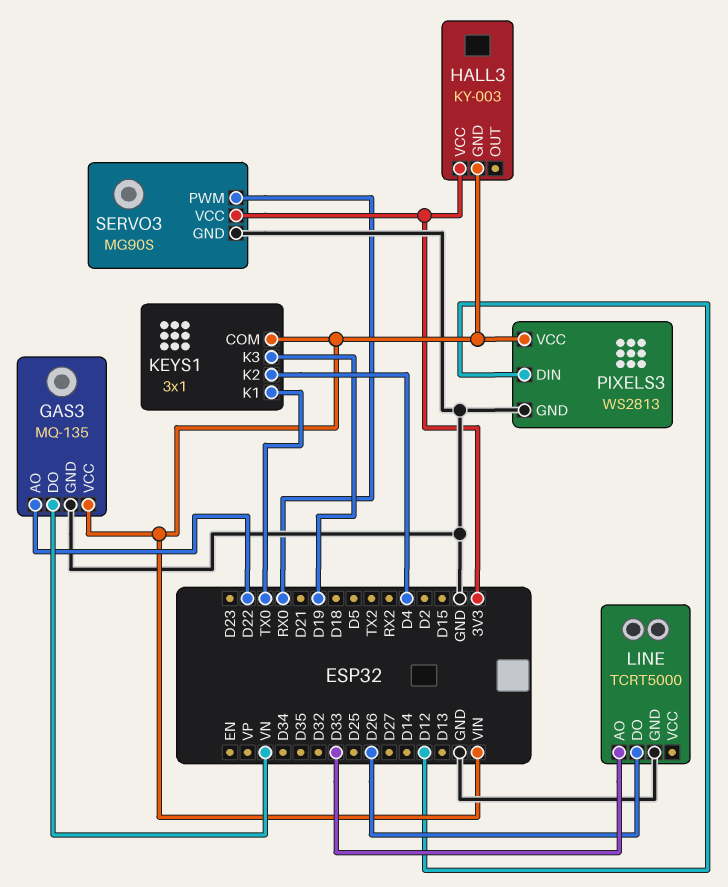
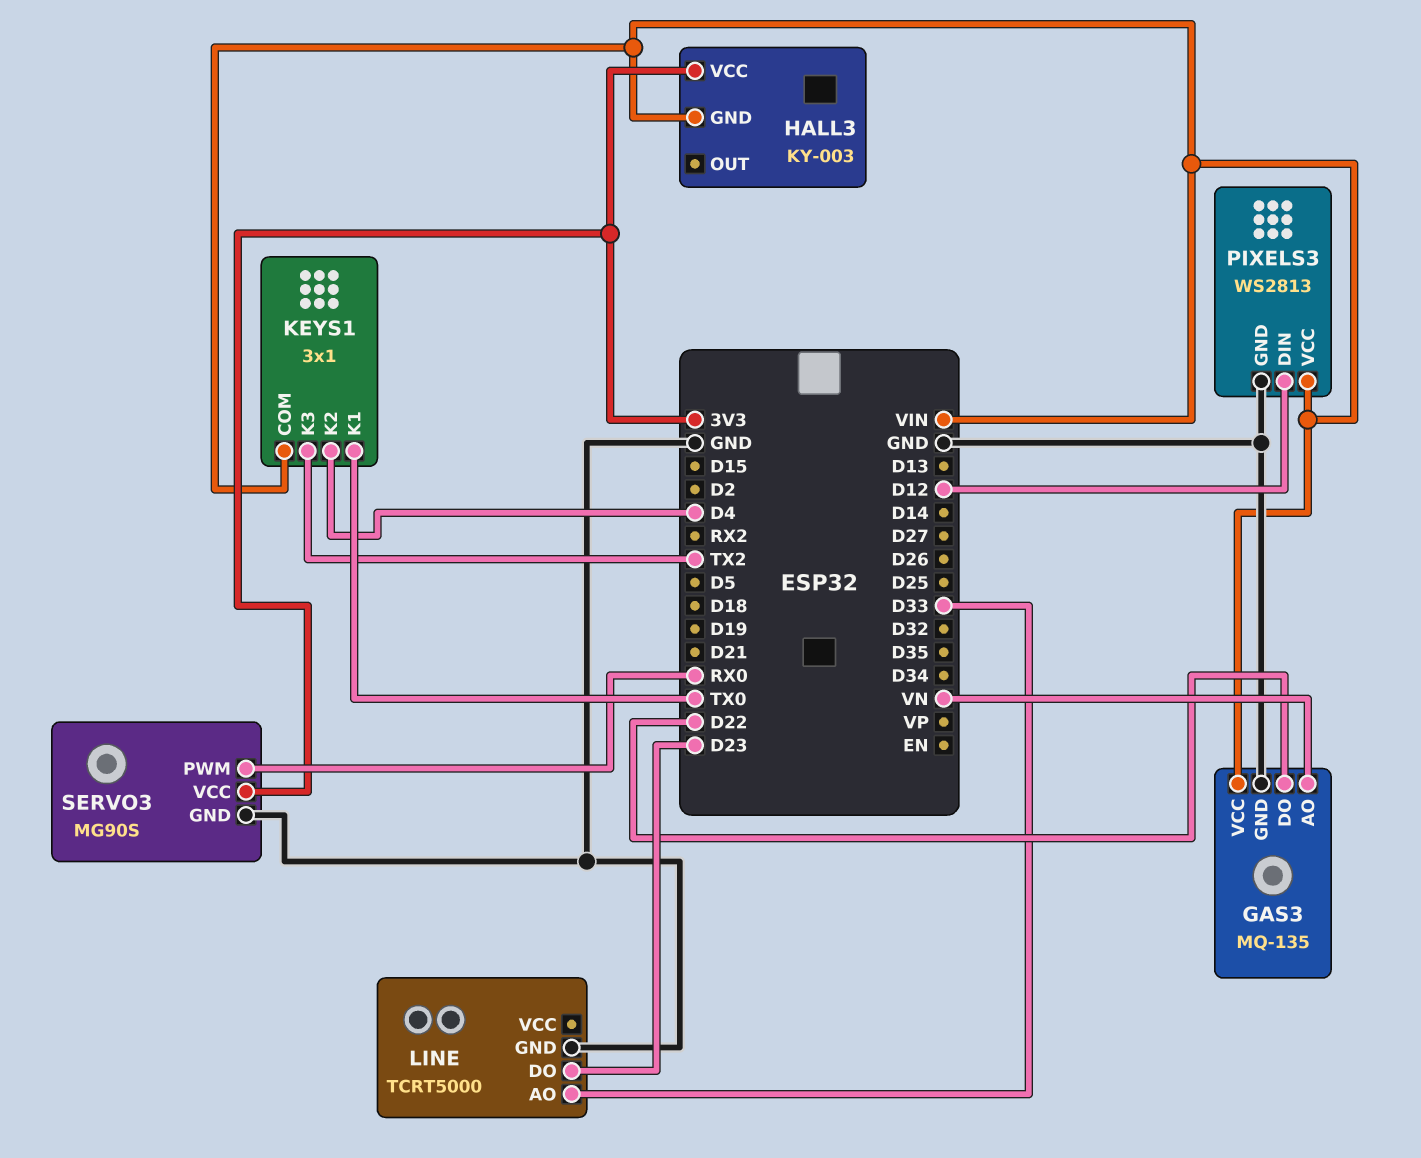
GAS3 pin AO: D22 -> VN
GAS3 pin DO: VN -> D22
KEYS1 pin K3: D19 -> TX2
LINE pin DO: D26 -> D23

